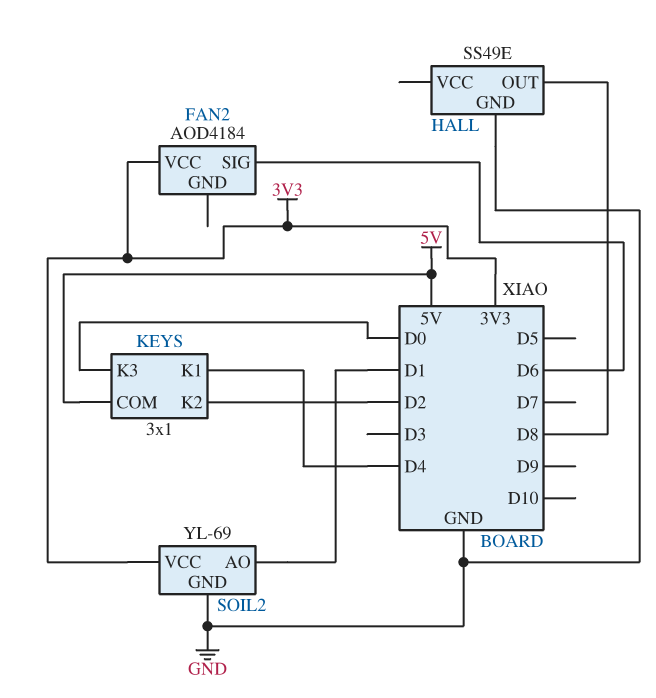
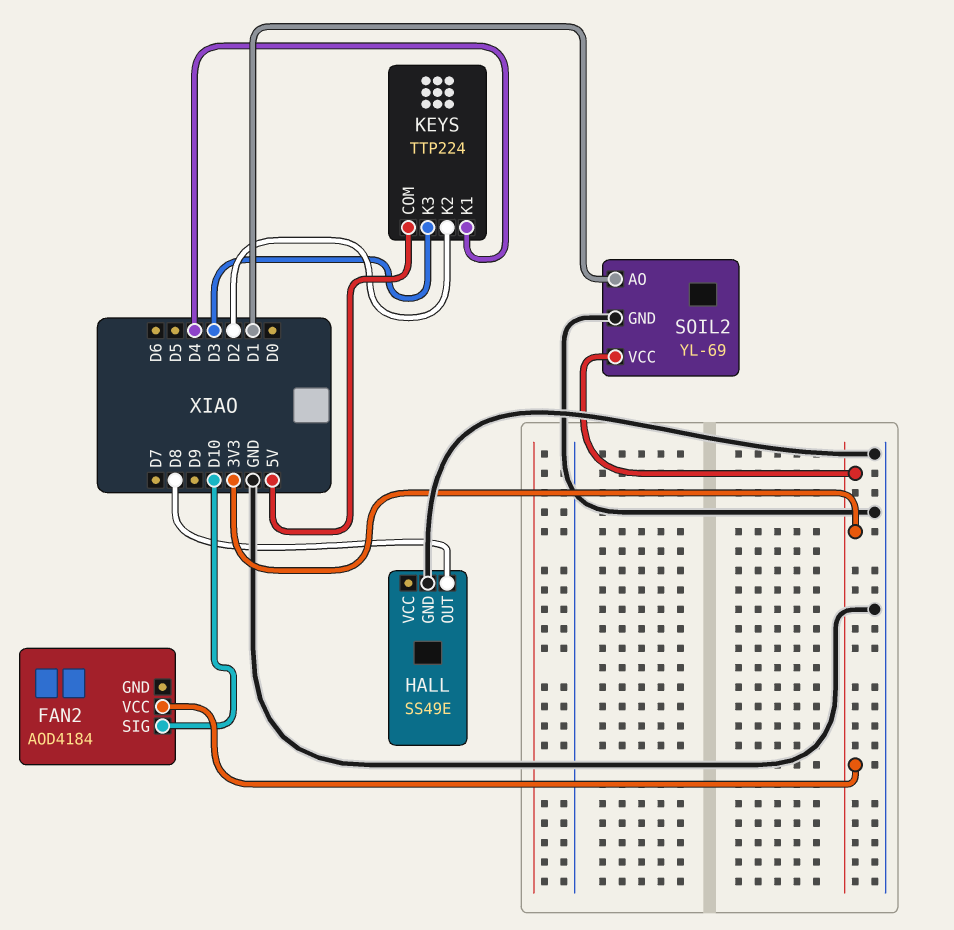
FAN2 pin SIG: D6 -> D10
KEYS: 3x1 -> TTP224
KEYS pin K3: D0 -> D3

